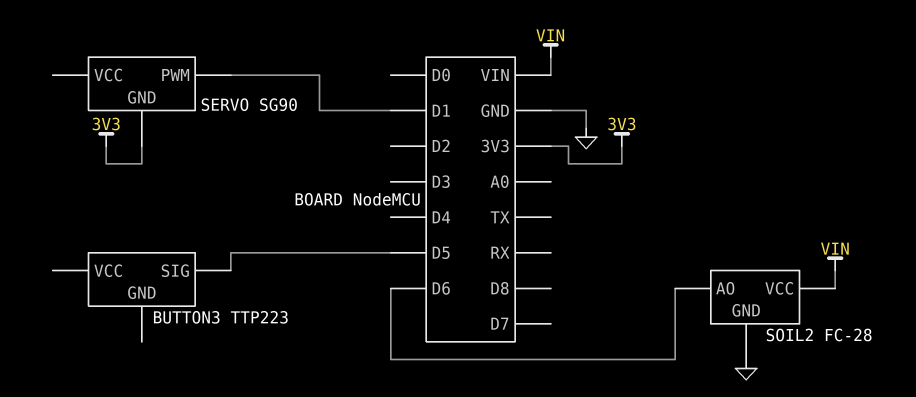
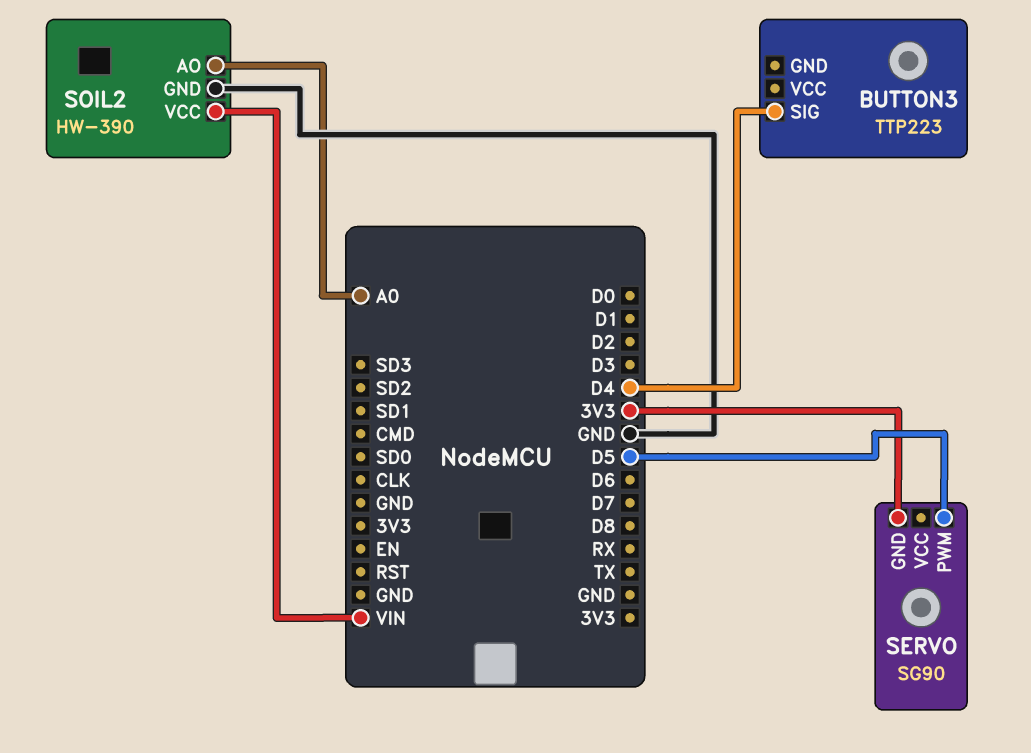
BUTTON3 pin SIG: D5 -> D4
SERVO pin PWM: D1 -> D5
SOIL2: FC-28 -> HW-390
SOIL2 pin AO: D6 -> A0

